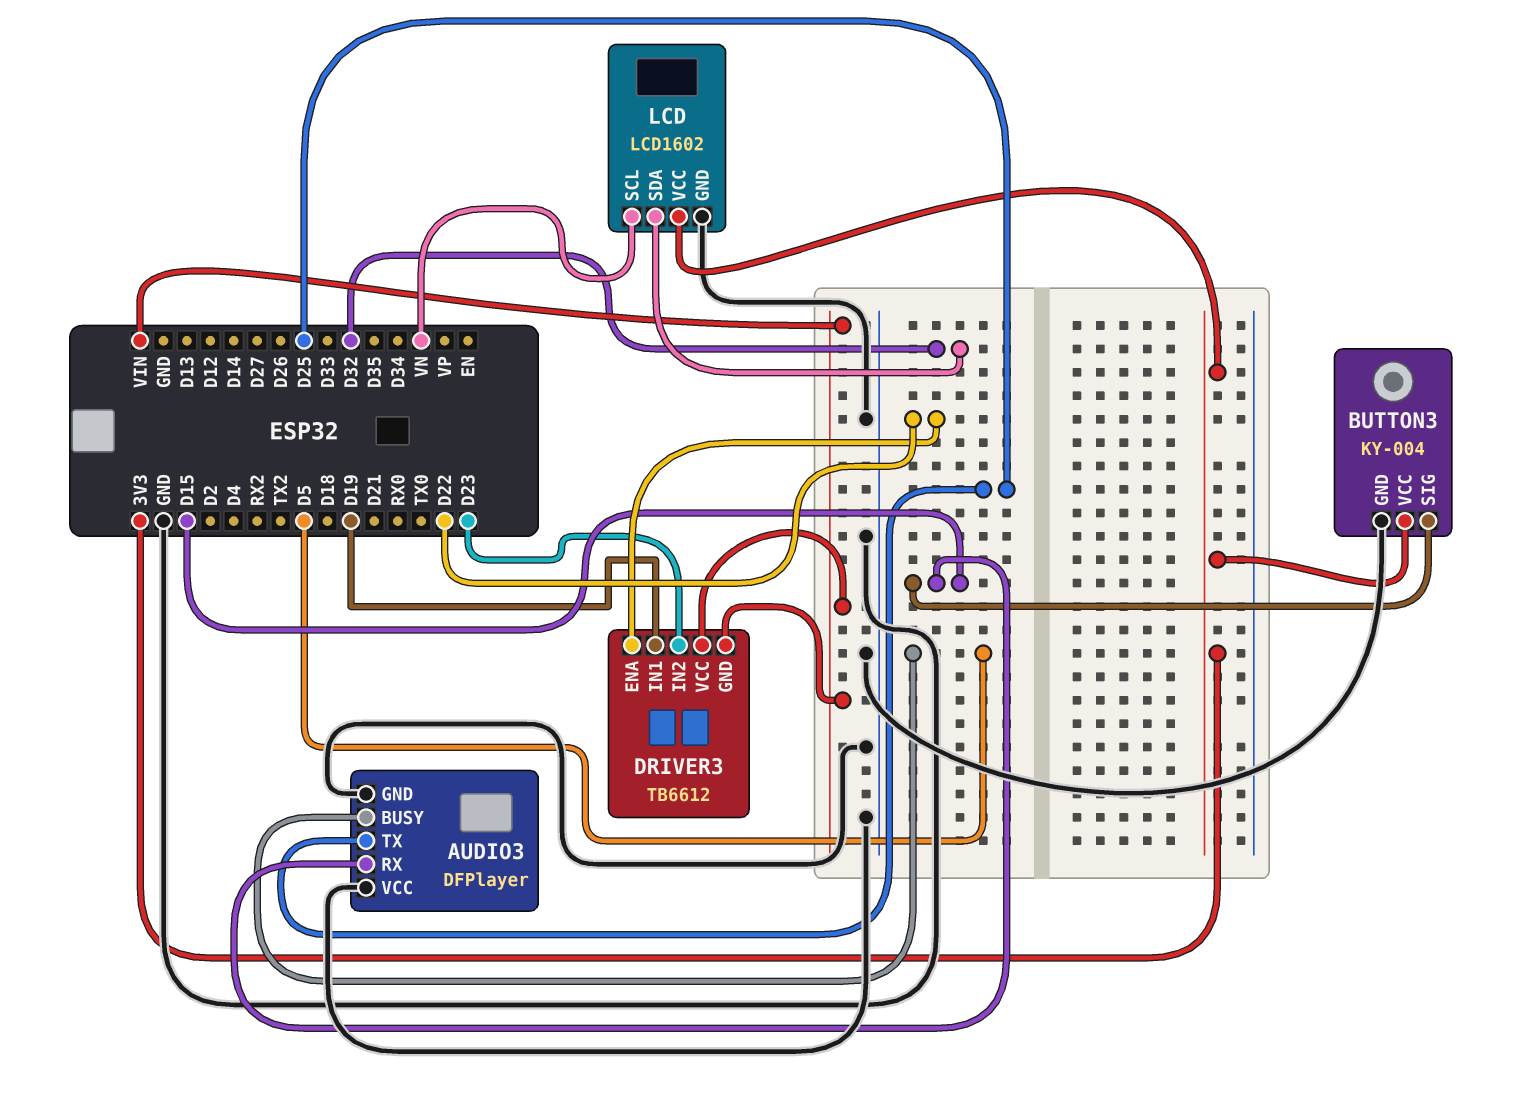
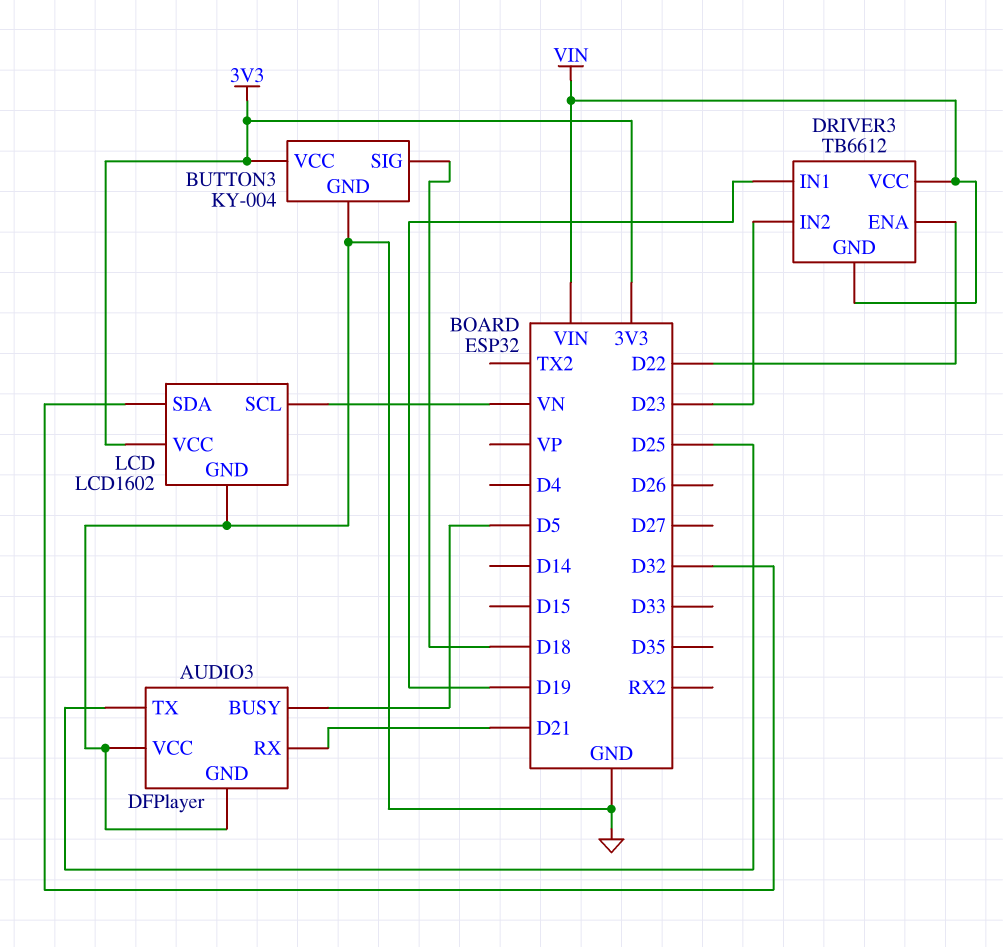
AUDIO3 pin RX: D15 -> D21
BUTTON3 pin SIG: D15 -> D18

